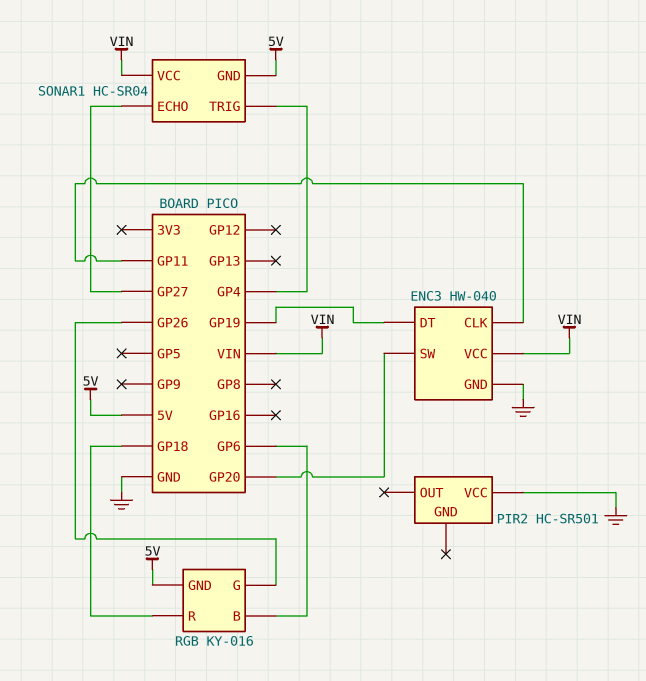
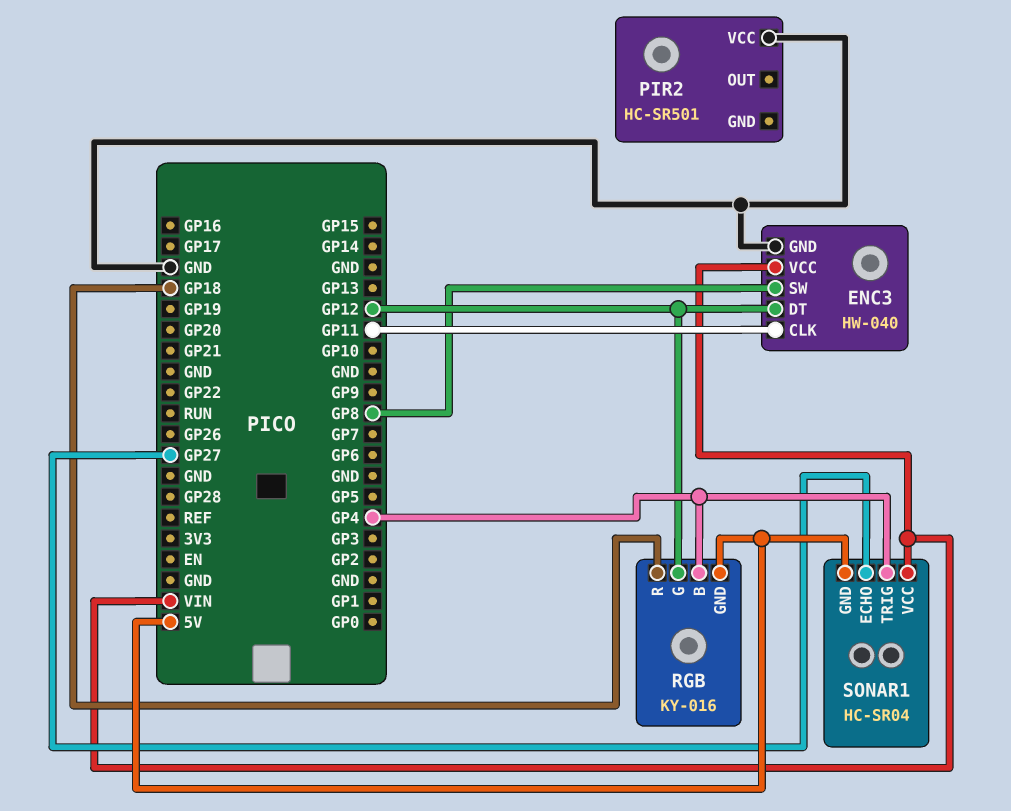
ENC3 pin DT: GP19 -> GP12
ENC3 pin SW: GP20 -> GP8
RGB pin B: GP6 -> GP4
RGB pin G: GP26 -> GP12

